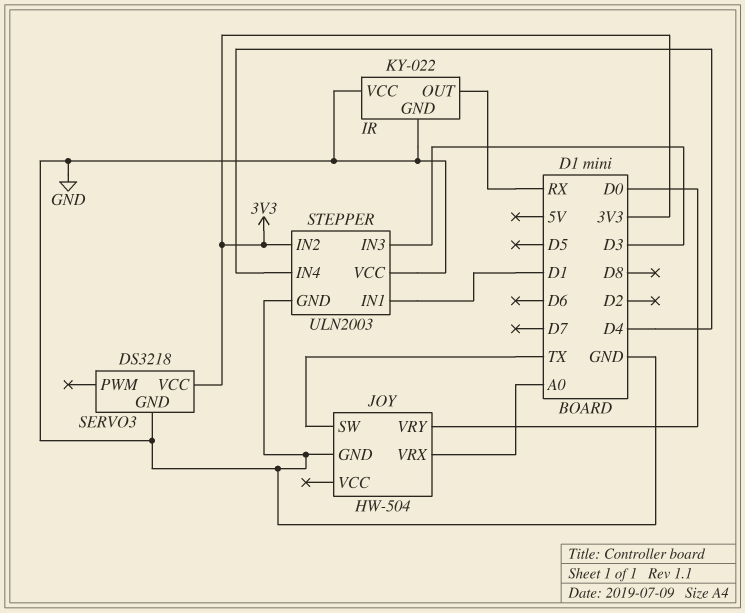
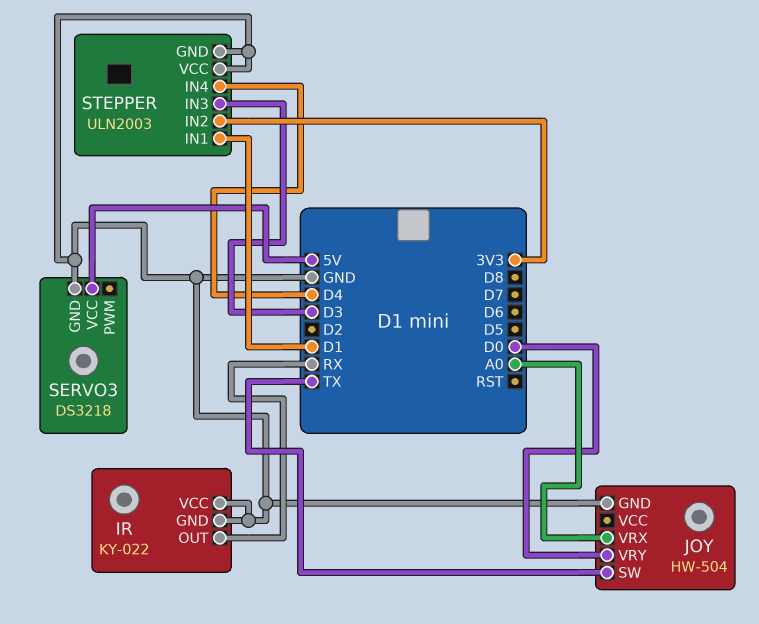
SERVO3 pin VCC: 3V3 -> 5V

